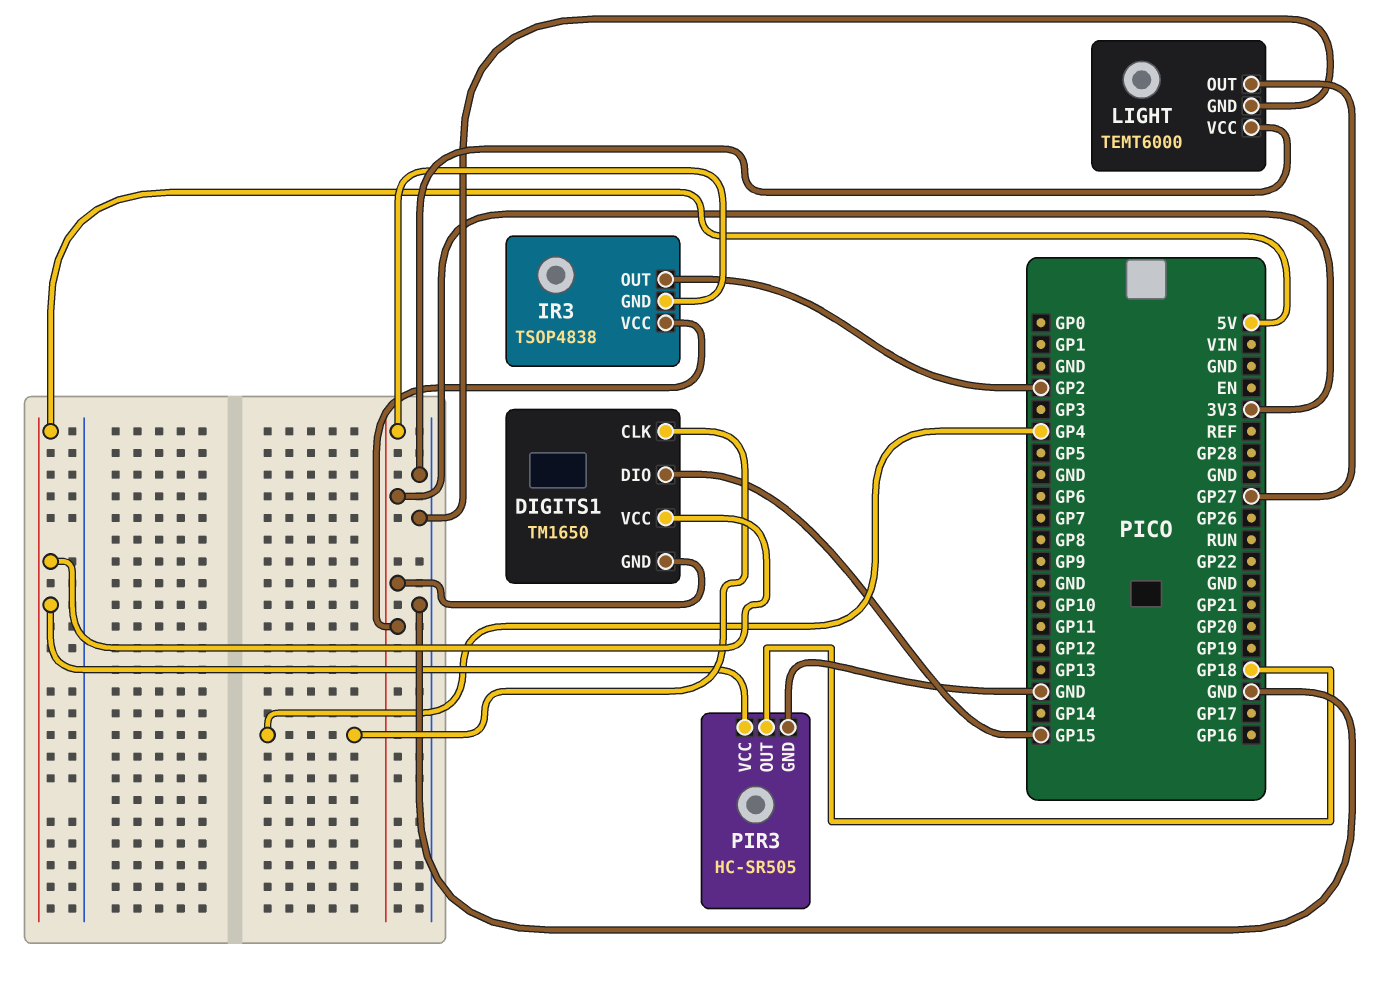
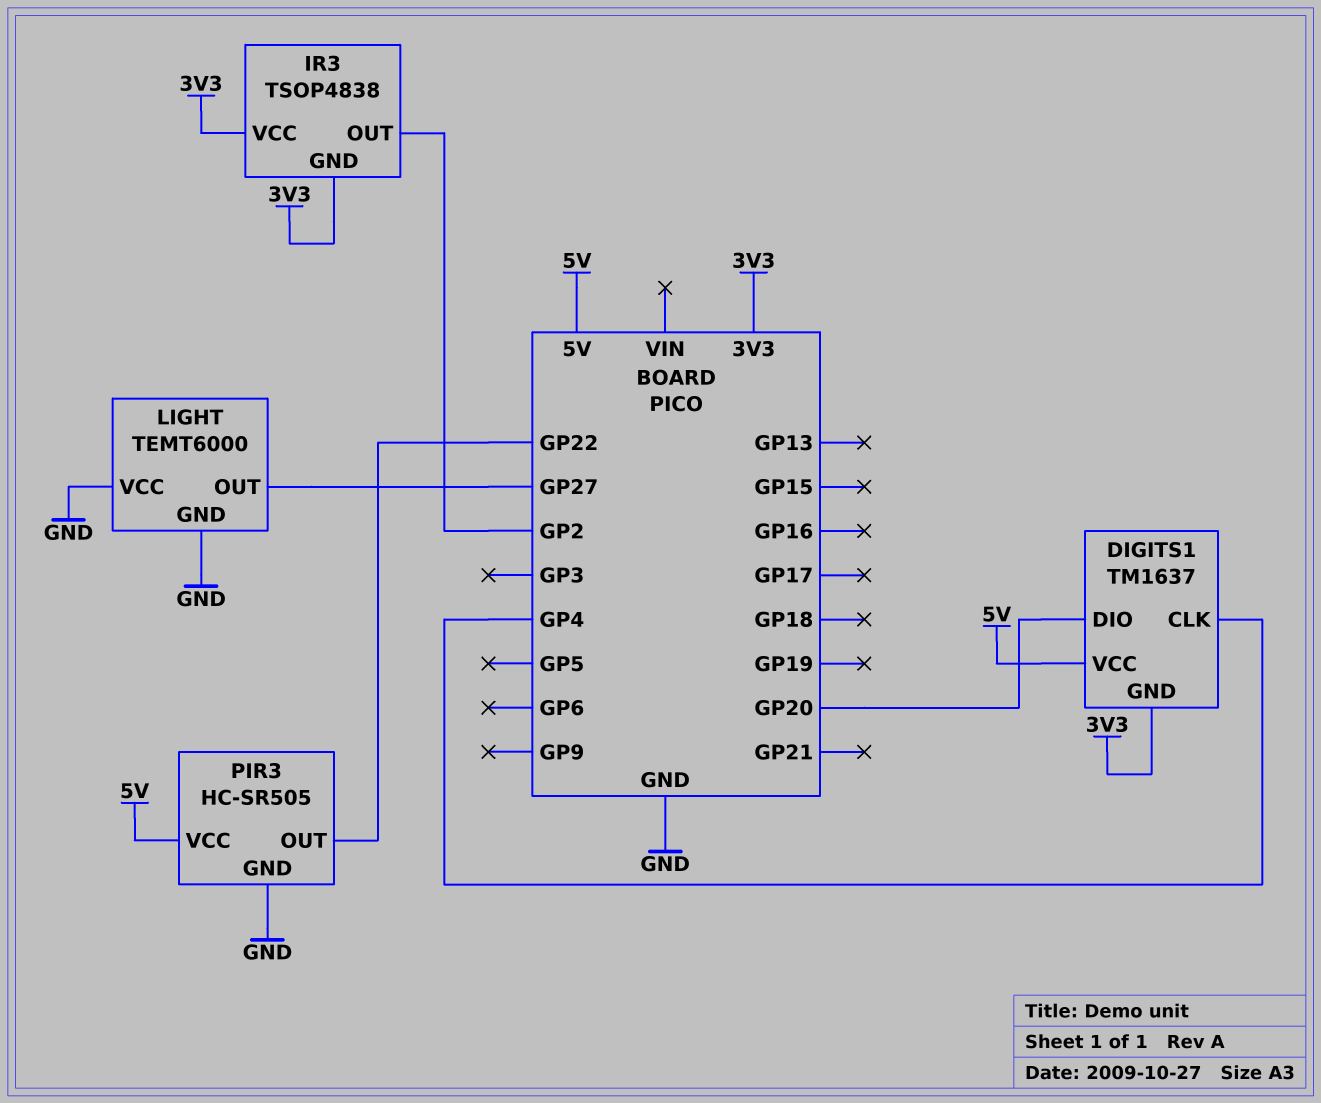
DIGITS1: TM1650 -> TM1637
DIGITS1 pin DIO: GP15 -> GP20
PIR3 pin OUT: GP18 -> GP22

